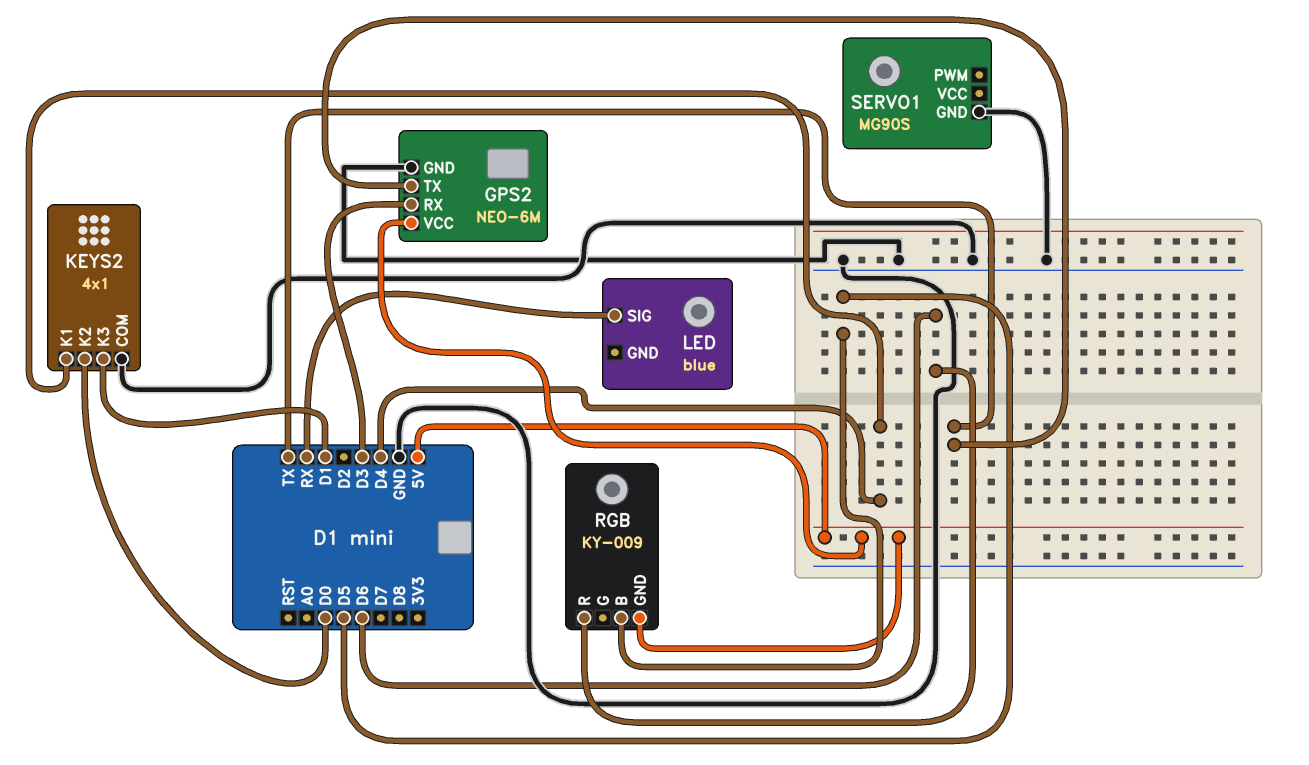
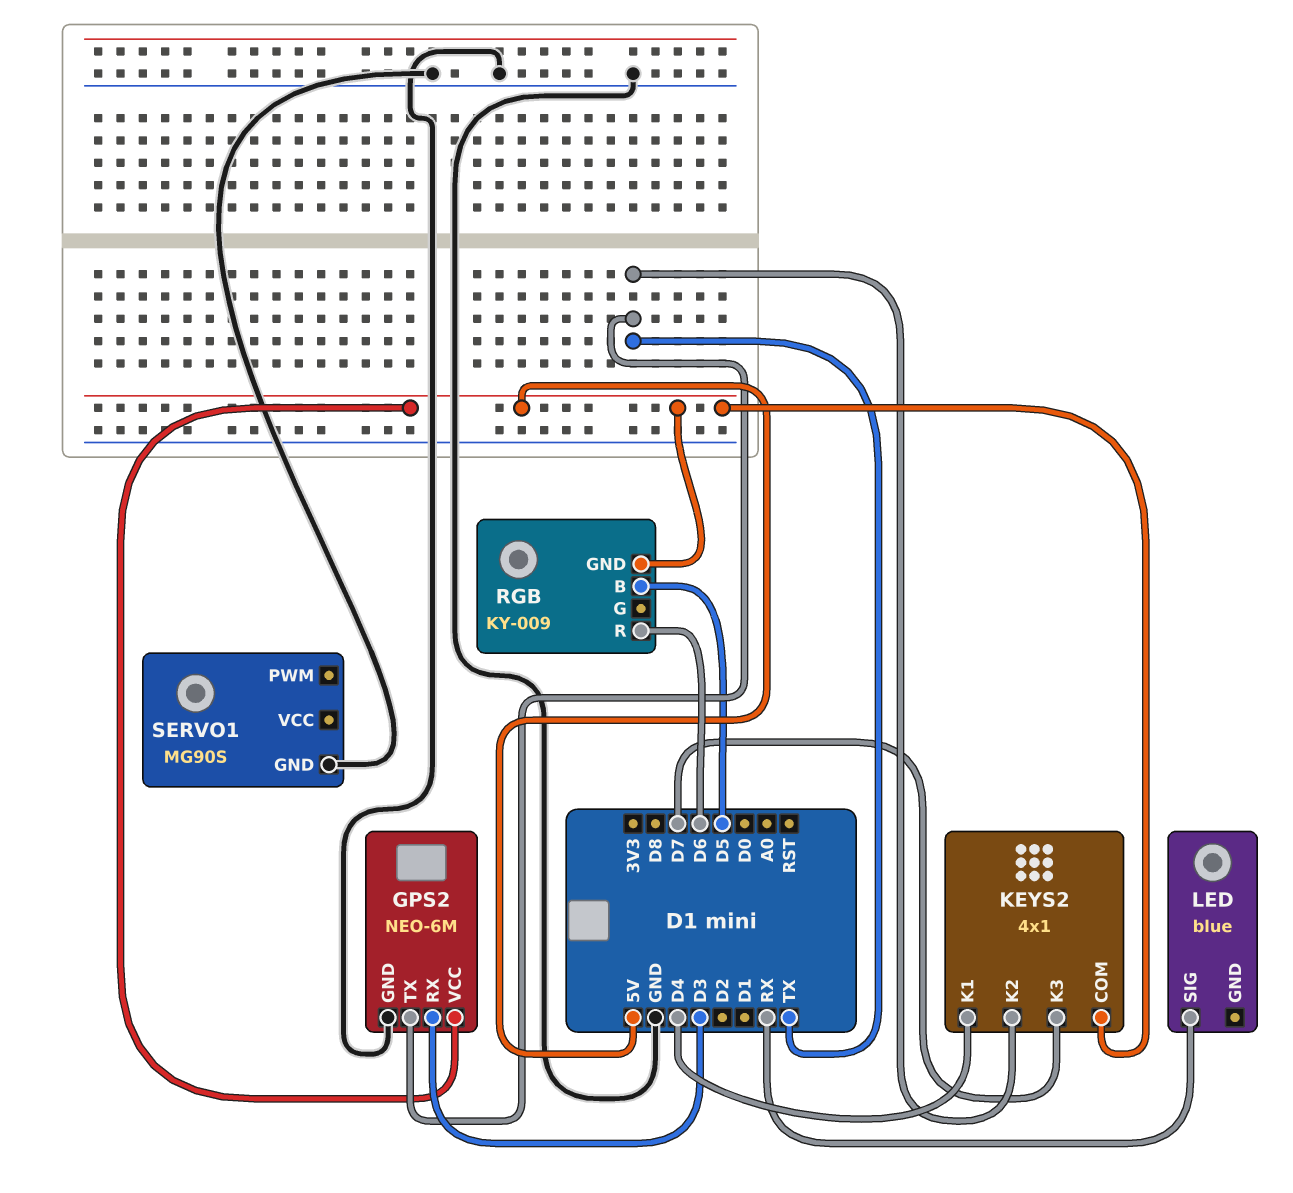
KEYS2 pin COM: GND -> 5V
KEYS2 pin K2: D0 -> TX
KEYS2 pin K3: D1 -> D7

